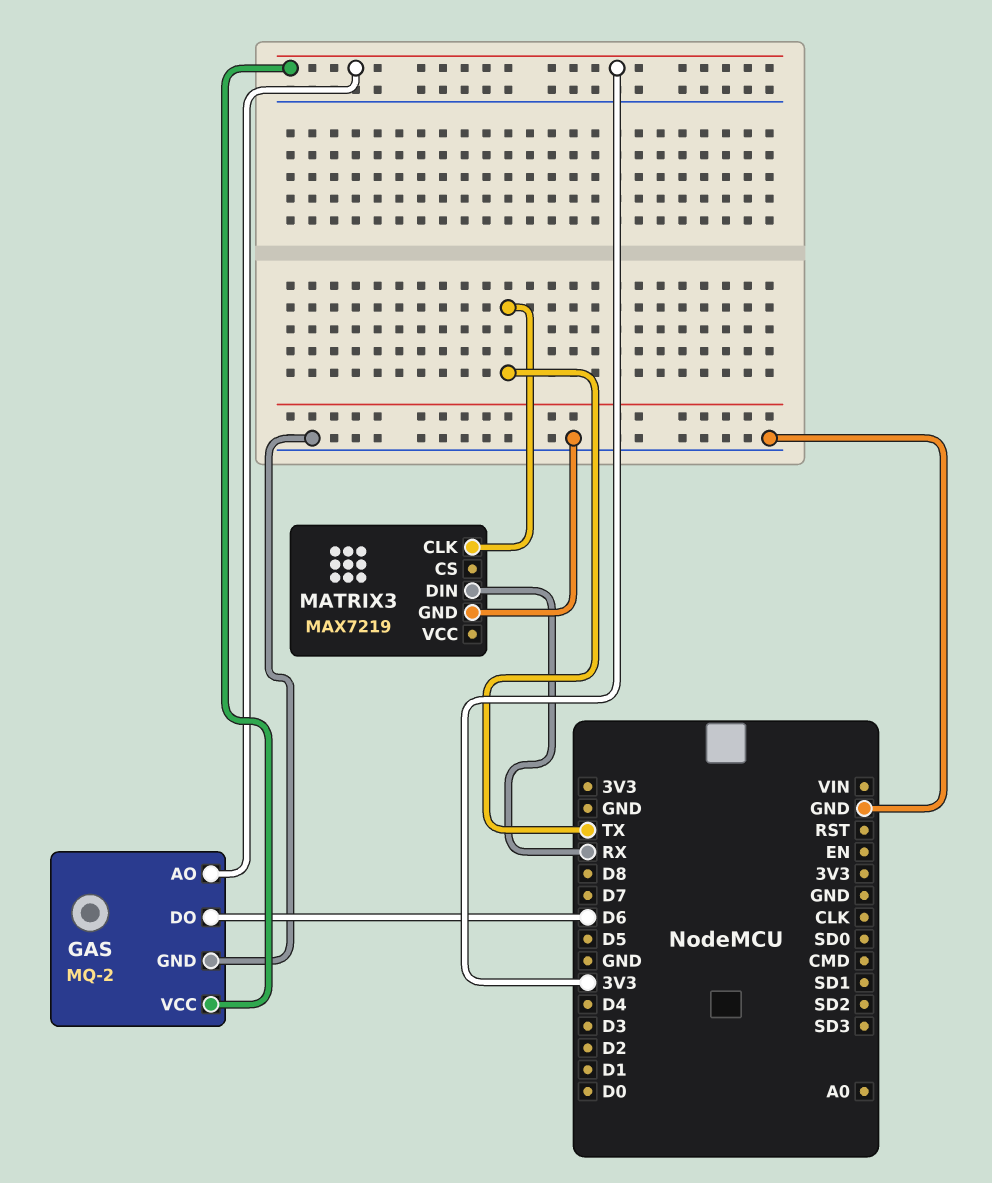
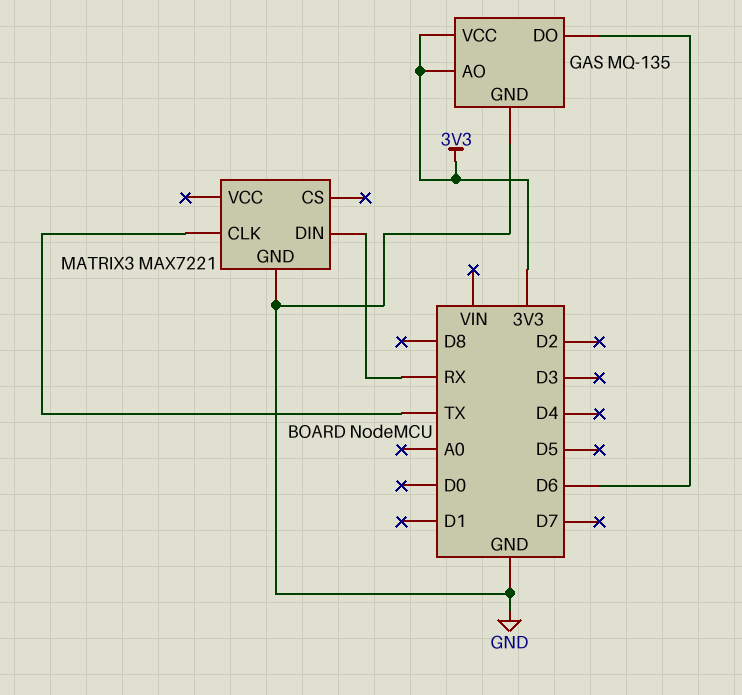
GAS: MQ-2 -> MQ-135
MATRIX3: MAX7219 -> MAX7221

